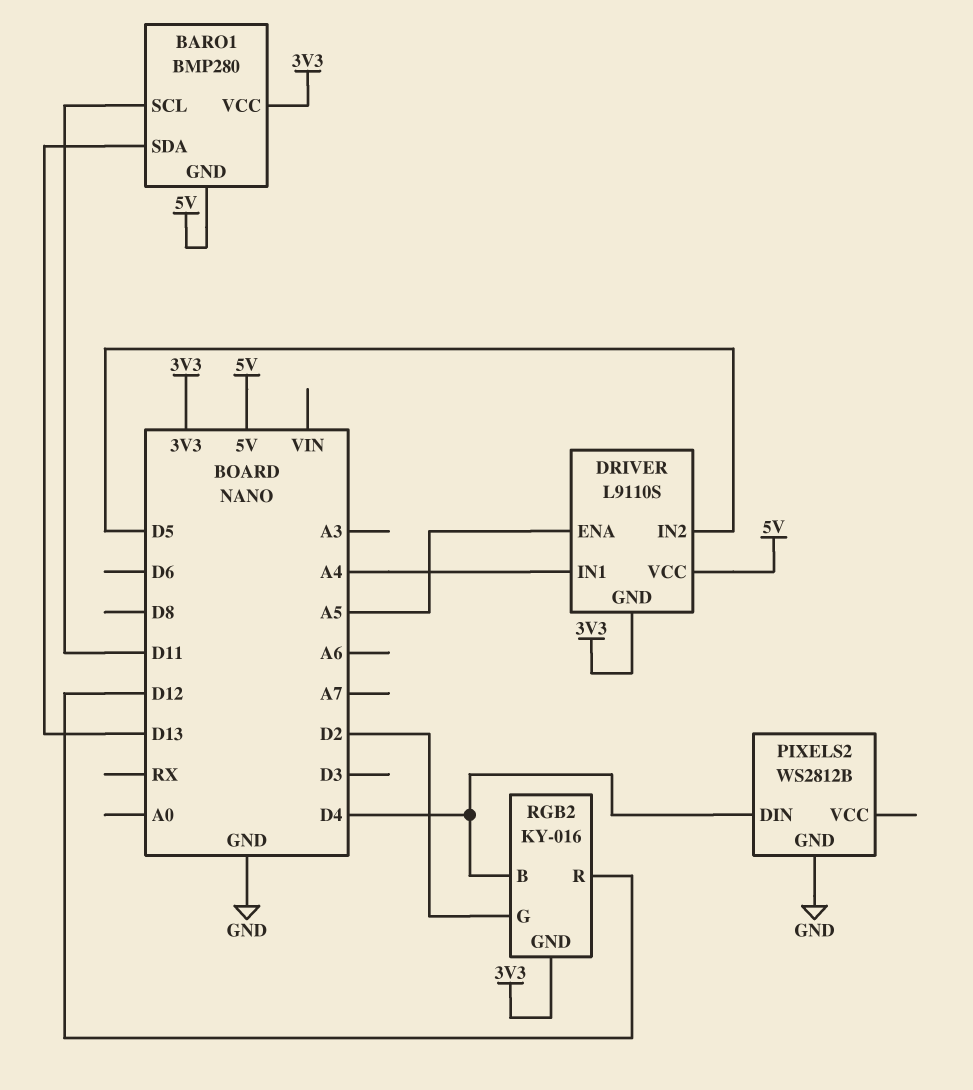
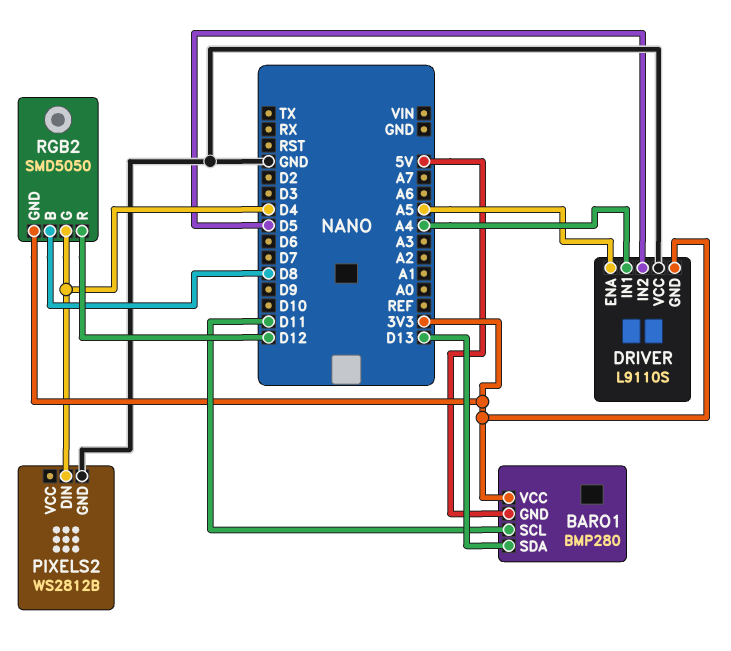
DRIVER pin VCC: 5V -> GND
RGB2: KY-016 -> SMD5050
RGB2 pin B: D4 -> D8
RGB2 pin G: D2 -> D4

